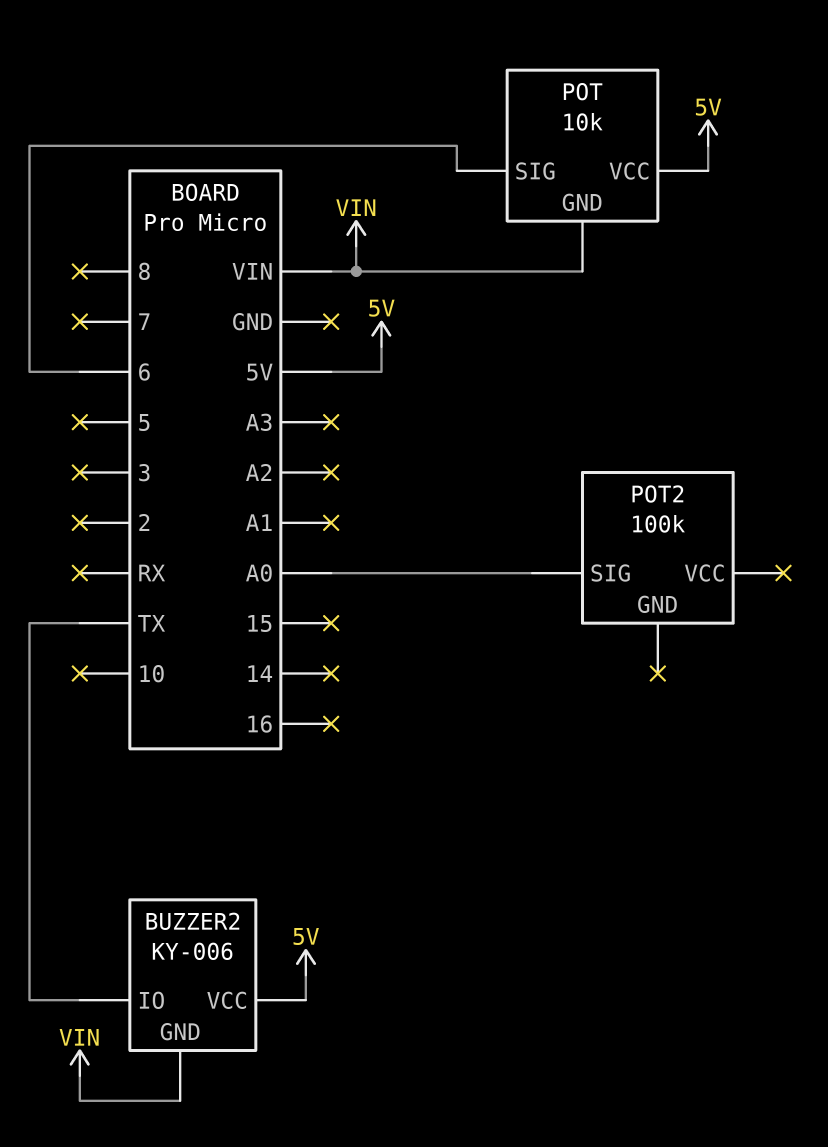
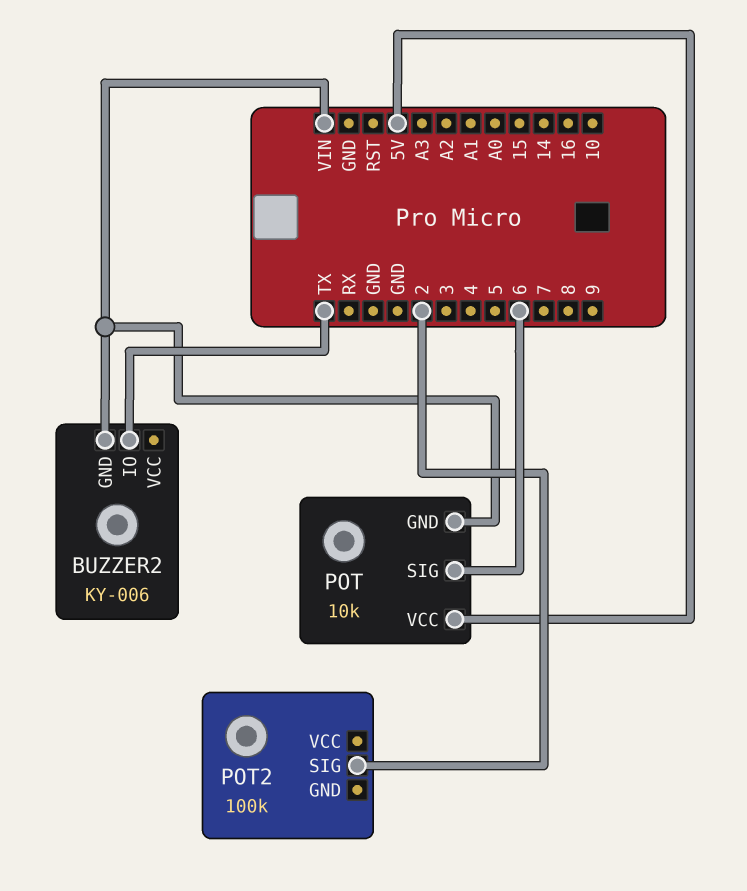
BUZZER2 pin VCC: 5V -> none
POT2 pin SIG: A0 -> 2

